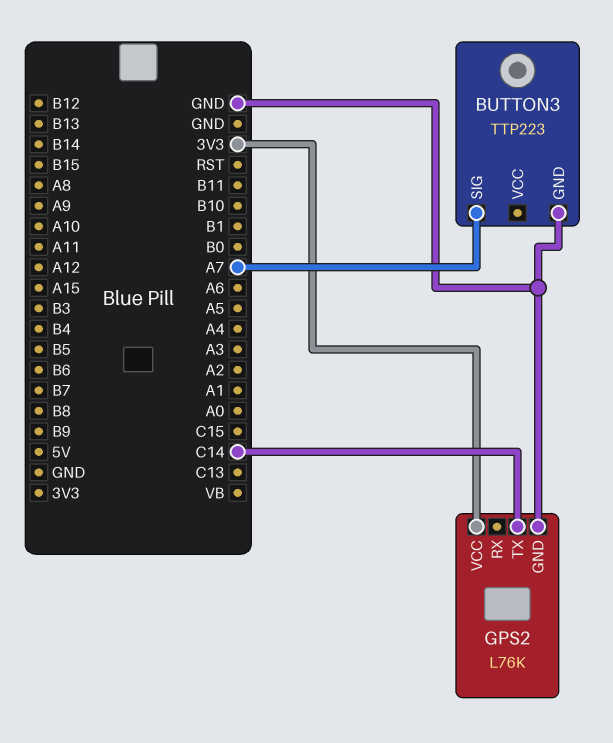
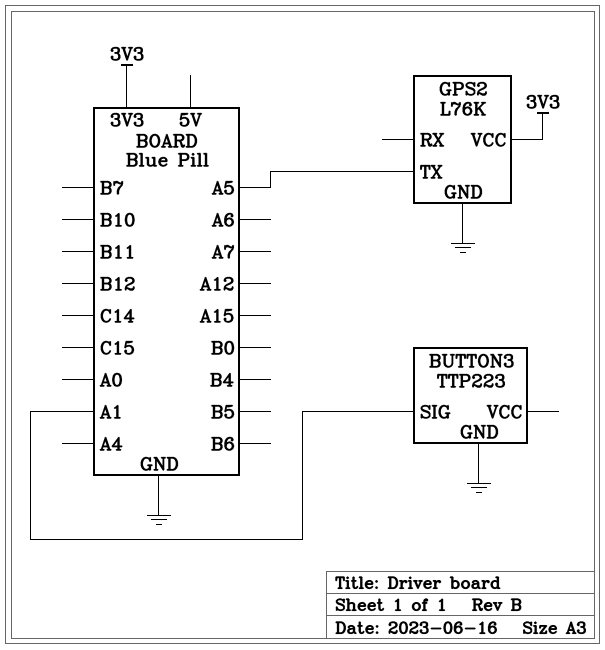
BUTTON3 pin SIG: A7 -> A1
GPS2 pin TX: C14 -> A5

